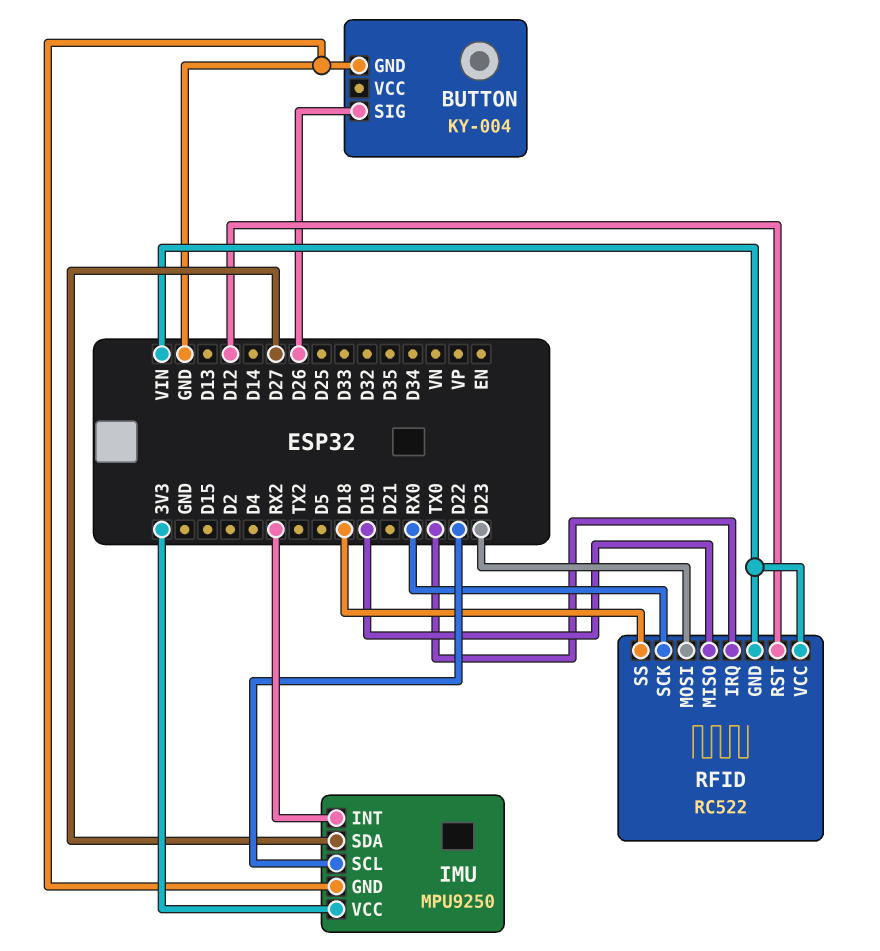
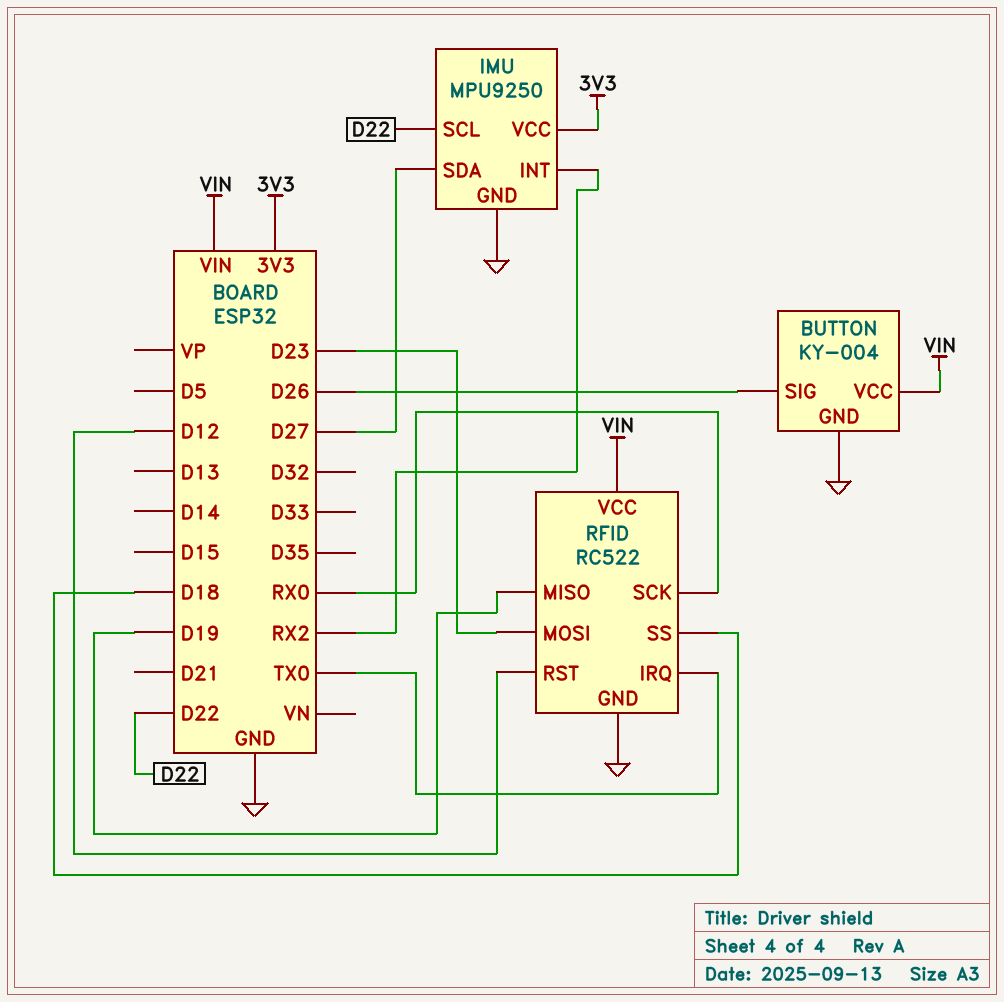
BUTTON pin VCC: none -> VIN
RFID pin GND: VIN -> GND

